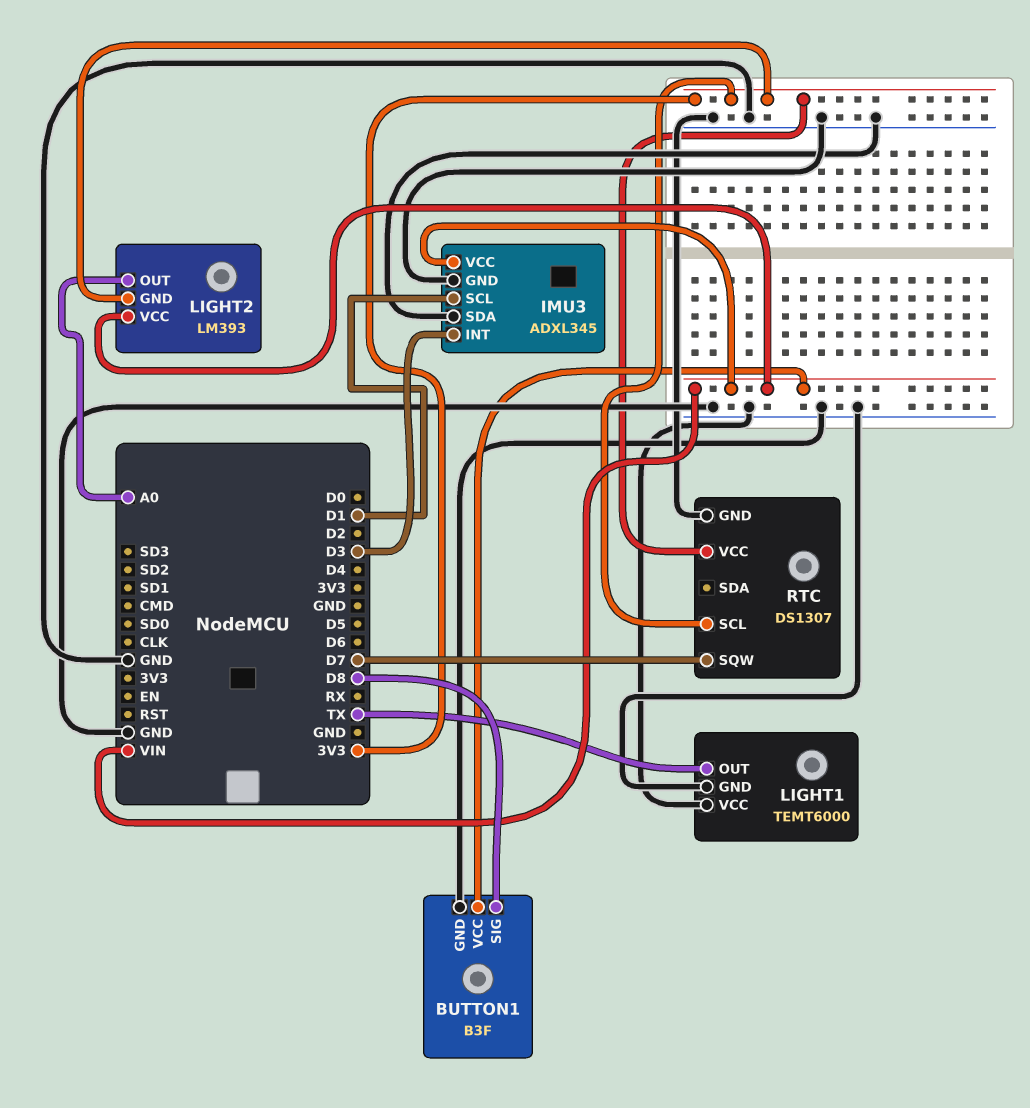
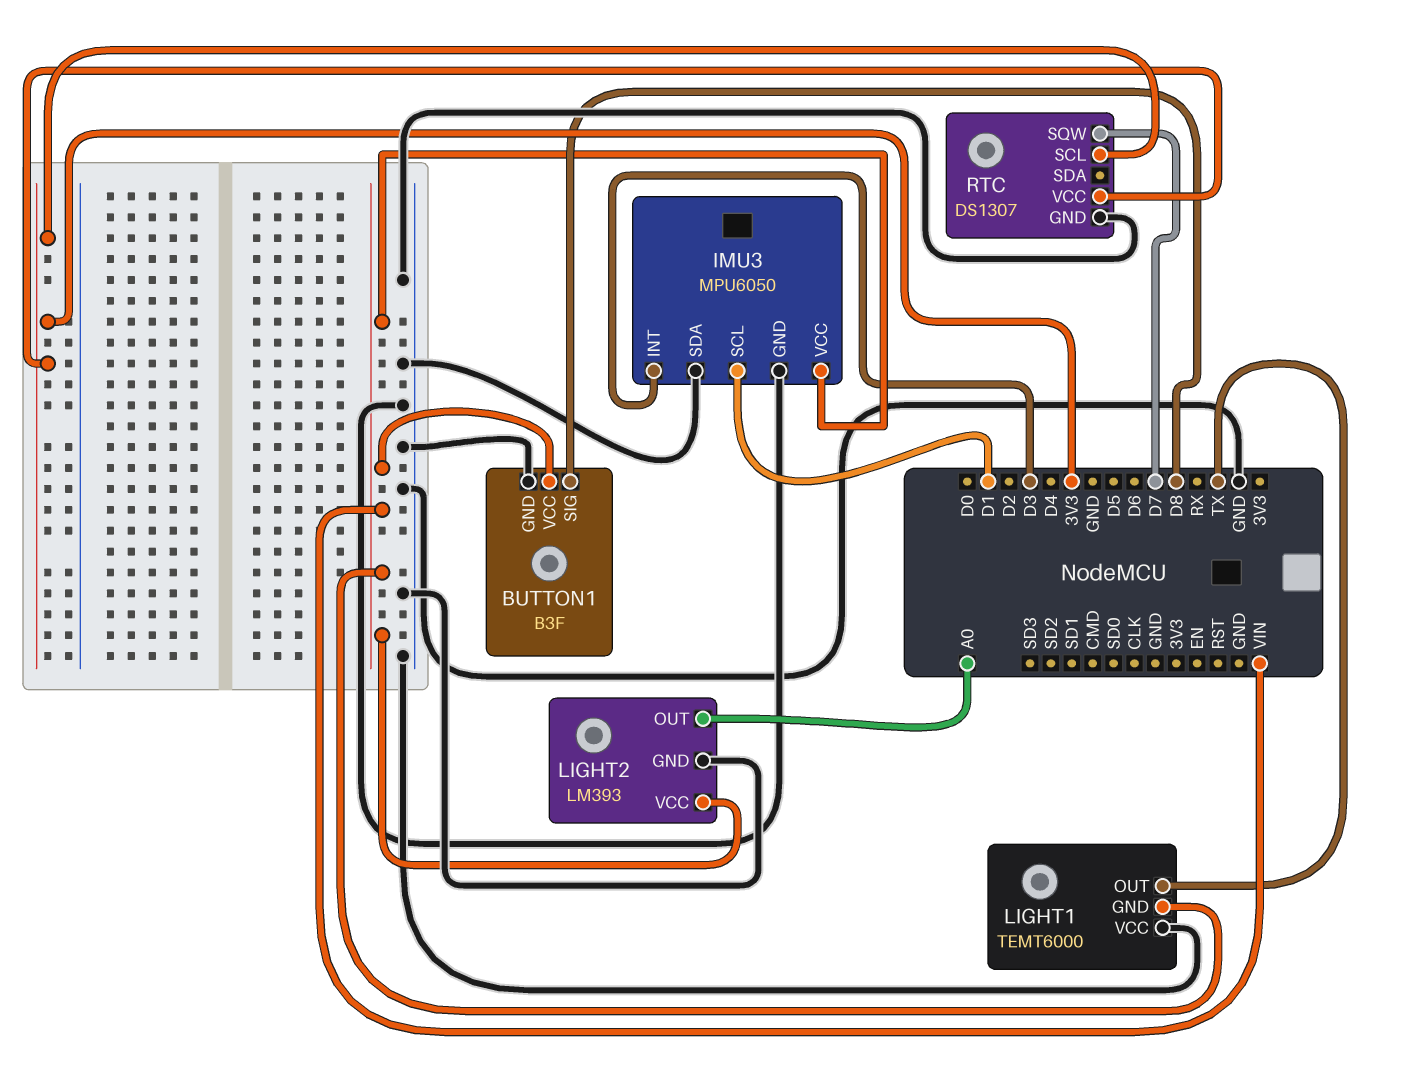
IMU3: ADXL345 -> MPU6050
LIGHT1 pin GND: GND -> VIN
LIGHT2 pin GND: 3V3 -> GND

